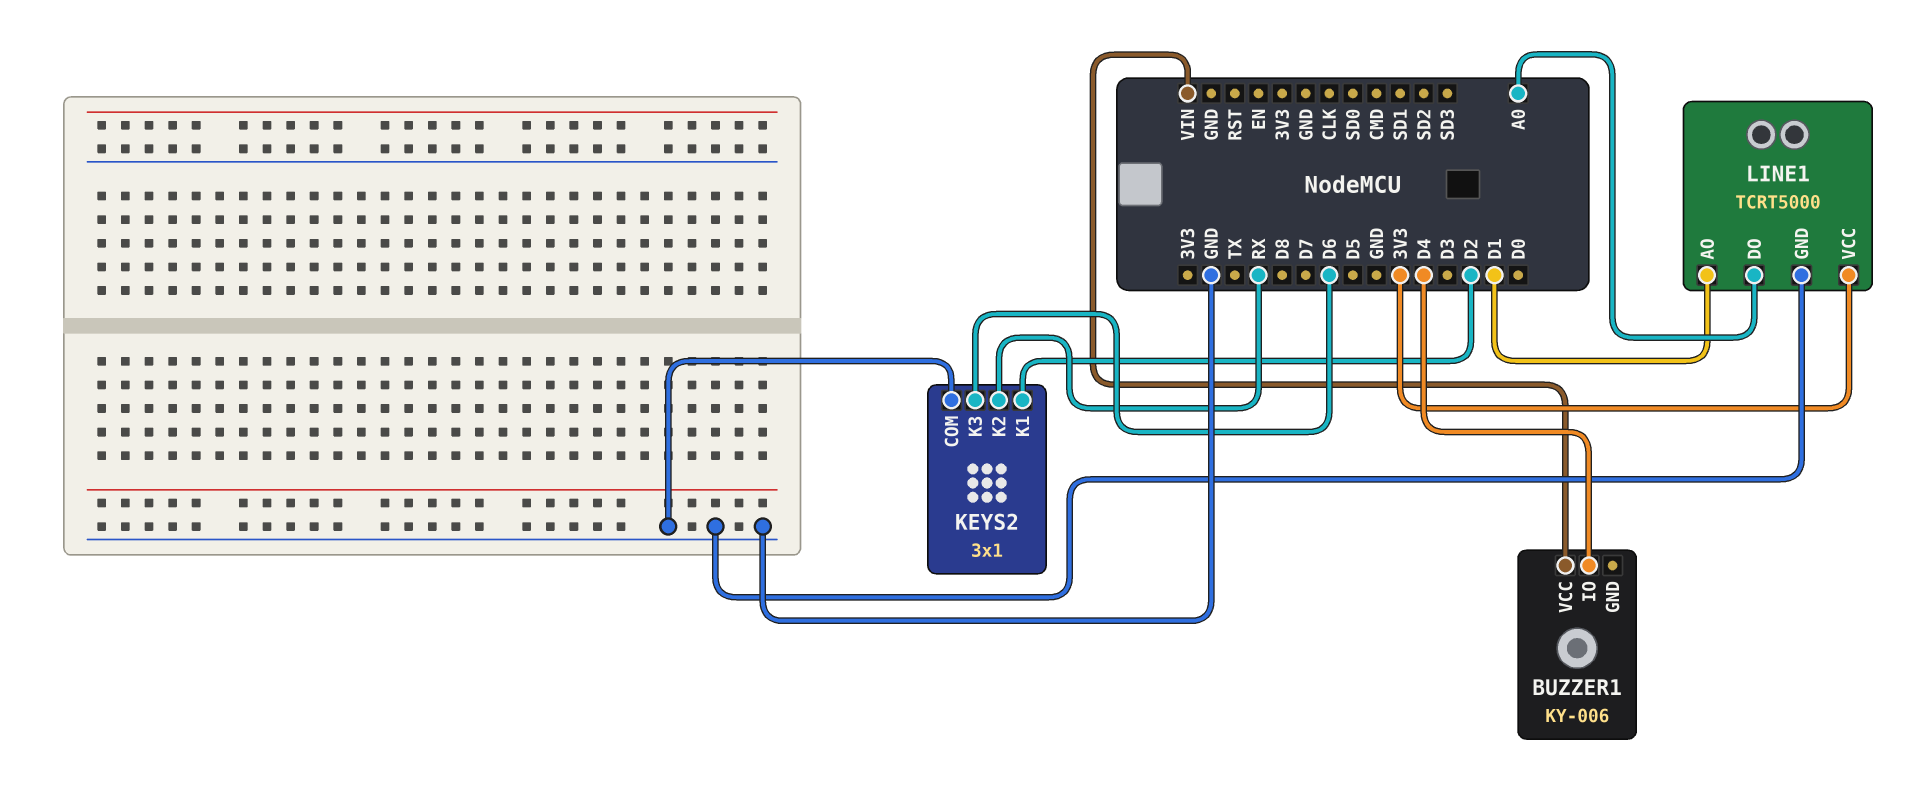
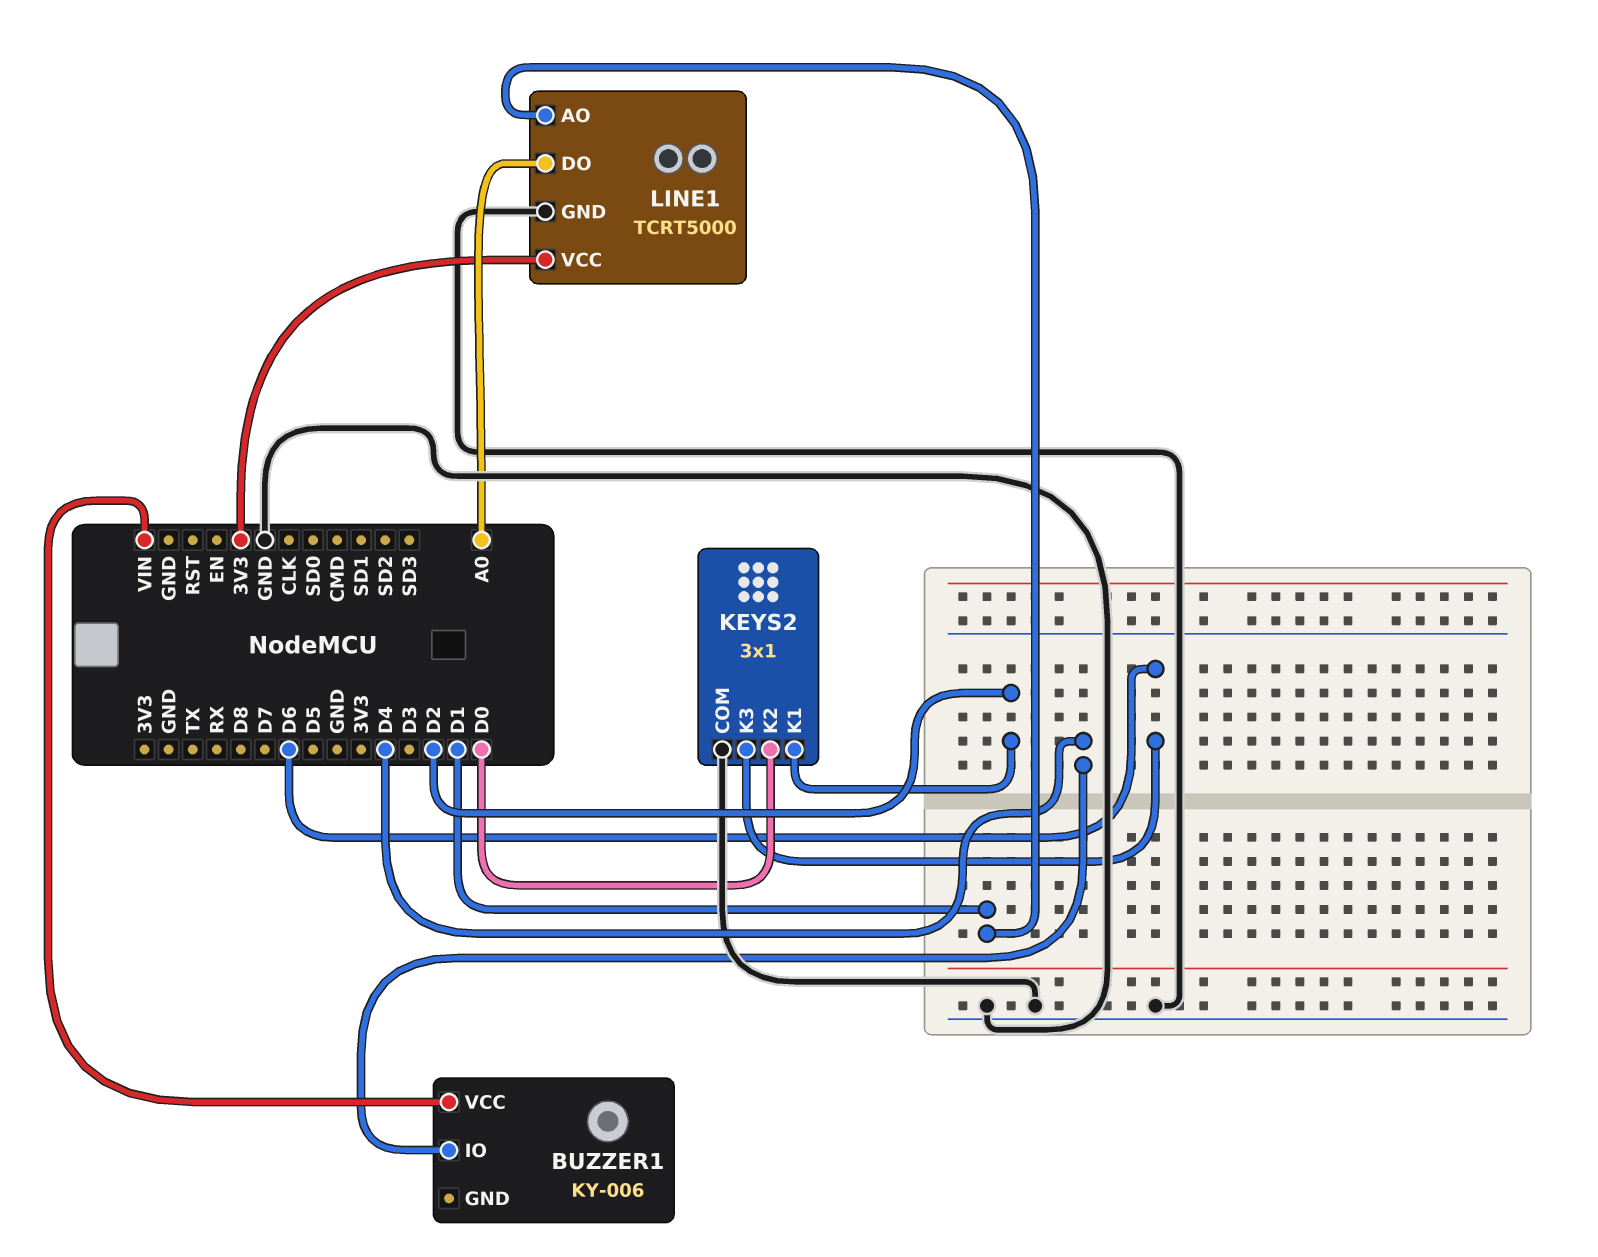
KEYS2 pin K2: RX -> D0

